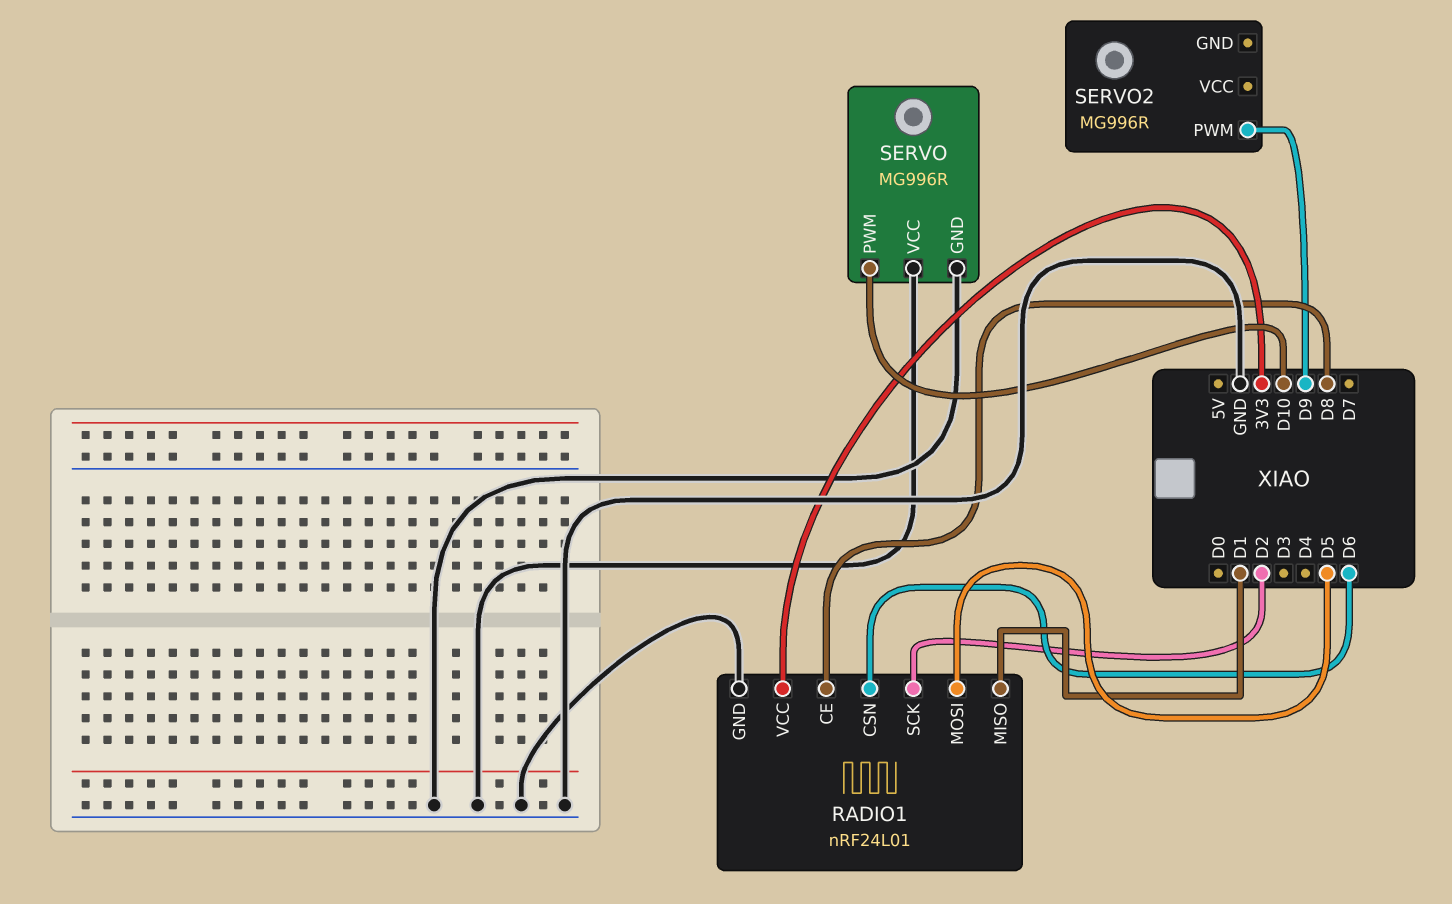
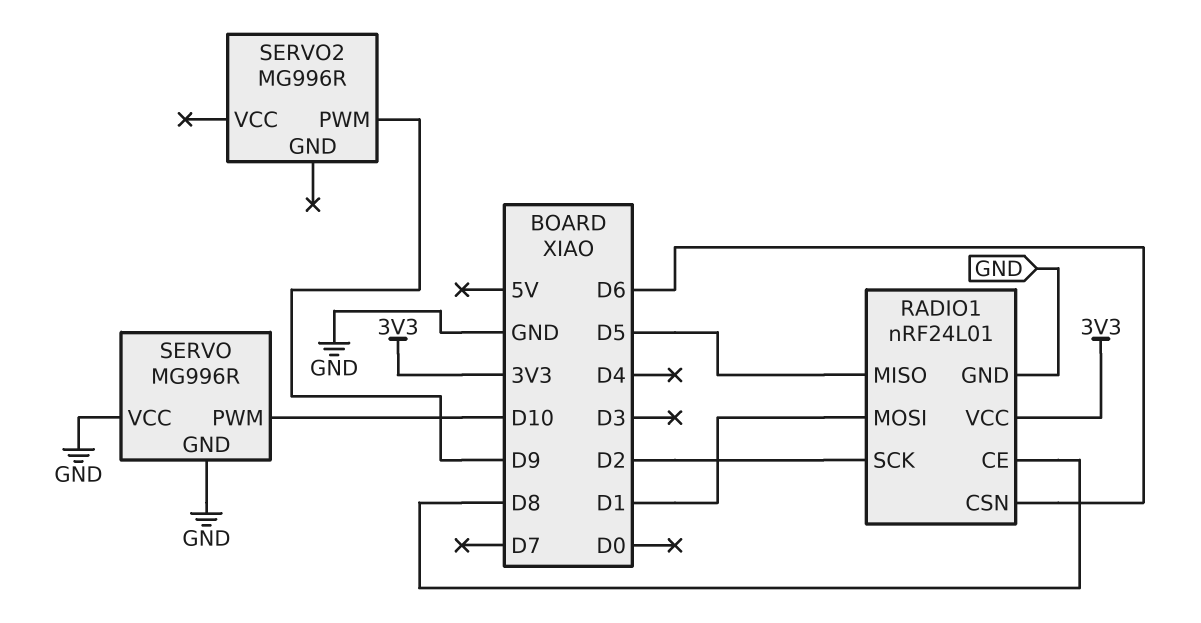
RADIO1 pin MISO: D1 -> D5
RADIO1 pin MOSI: D5 -> D1

